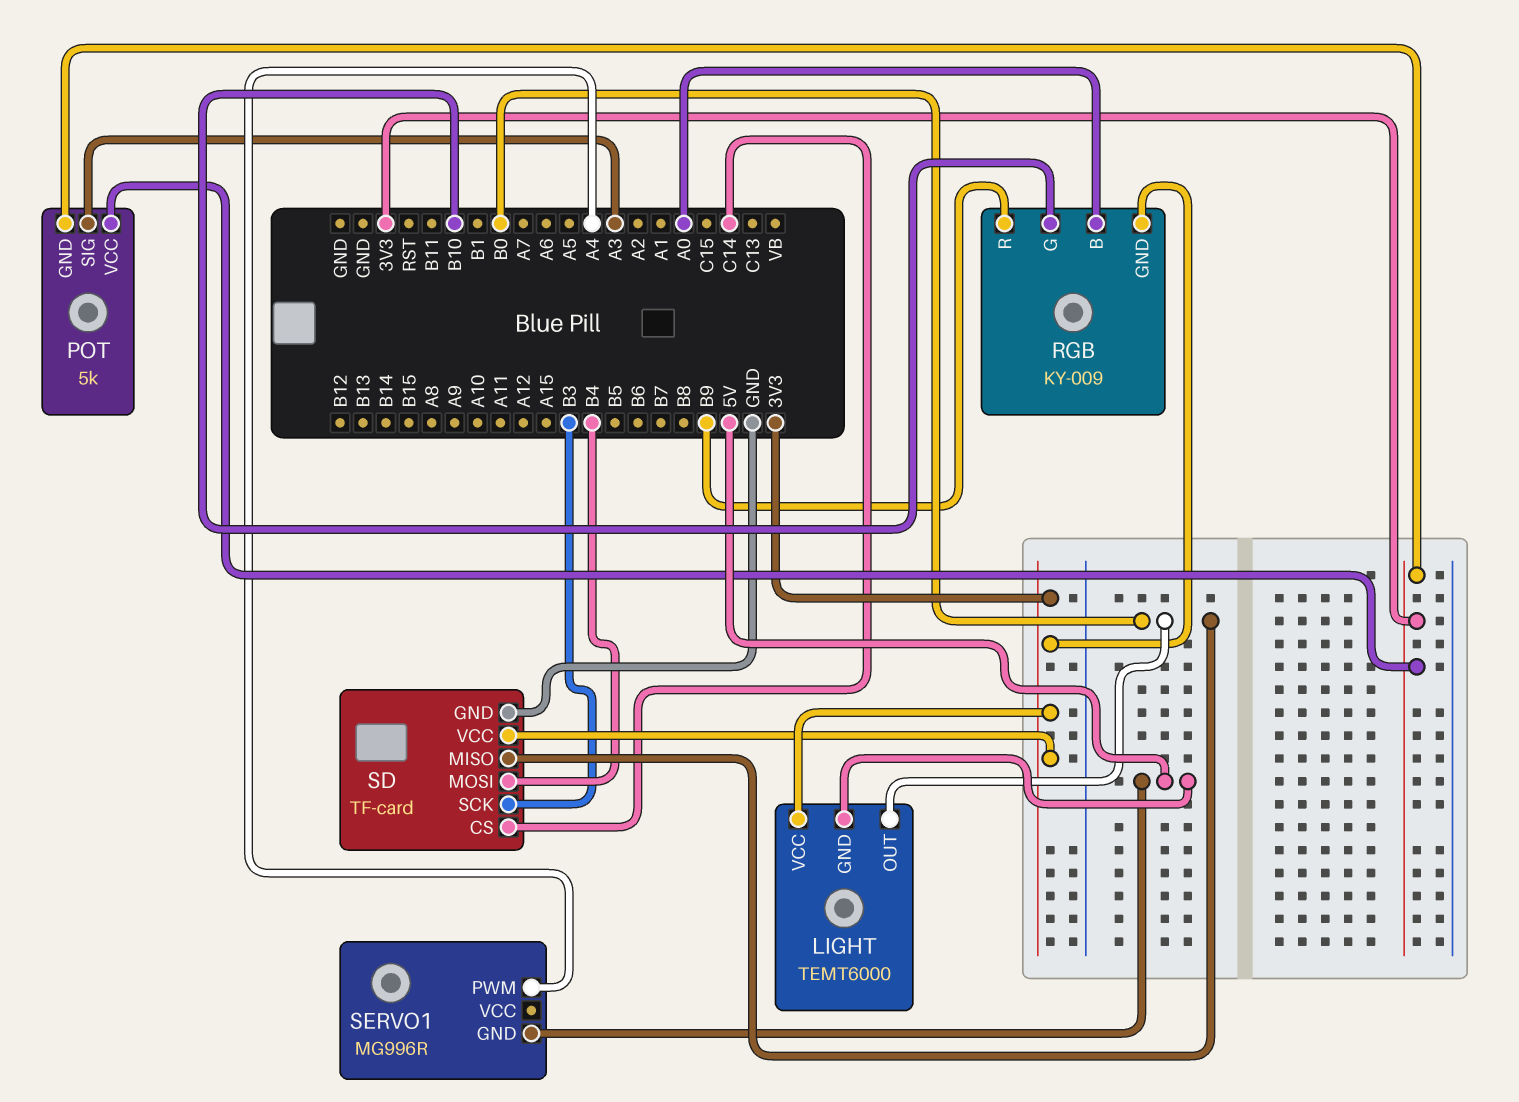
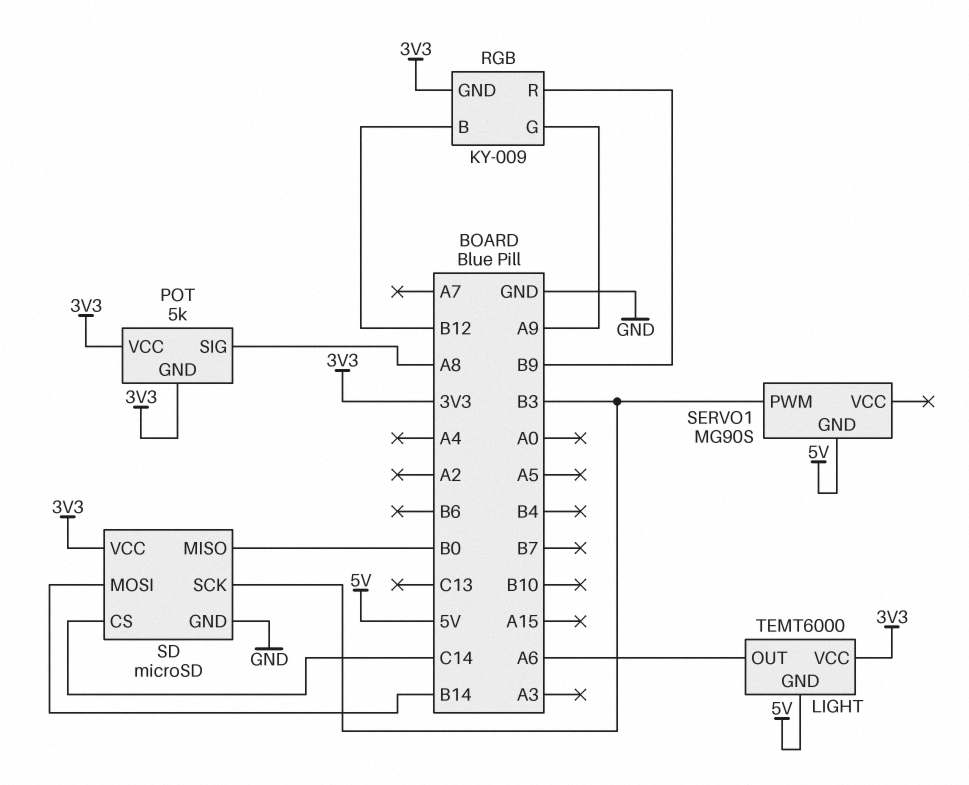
LIGHT pin OUT: B0 -> A6
POT pin SIG: A3 -> A8
RGB pin B: A0 -> B12
RGB pin G: B10 -> A9
SD: TF-card -> microSD
SD pin MOSI: B4 -> B14
SERVO1: MG996R -> MG90S
SERVO1 pin PWM: A4 -> B3

